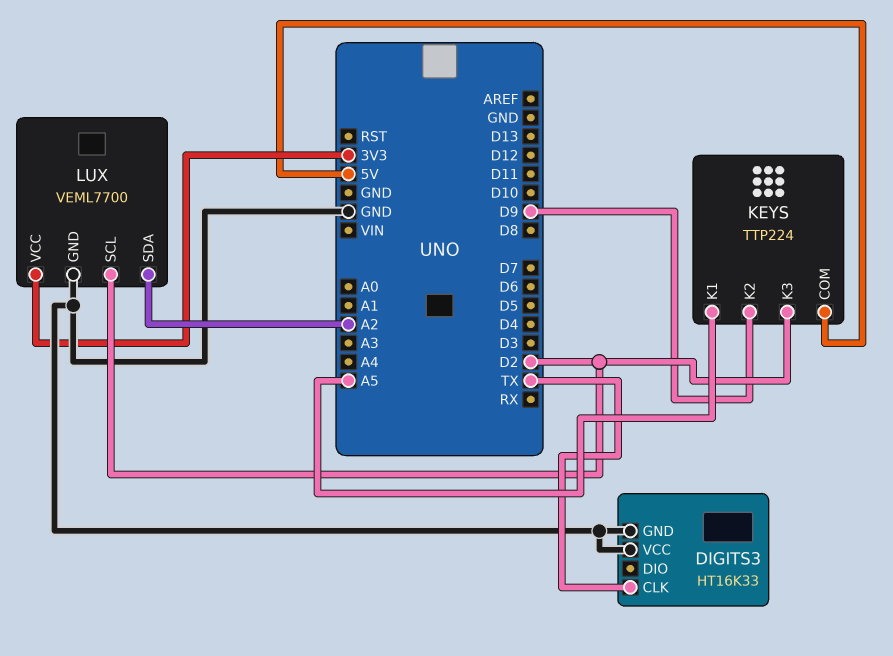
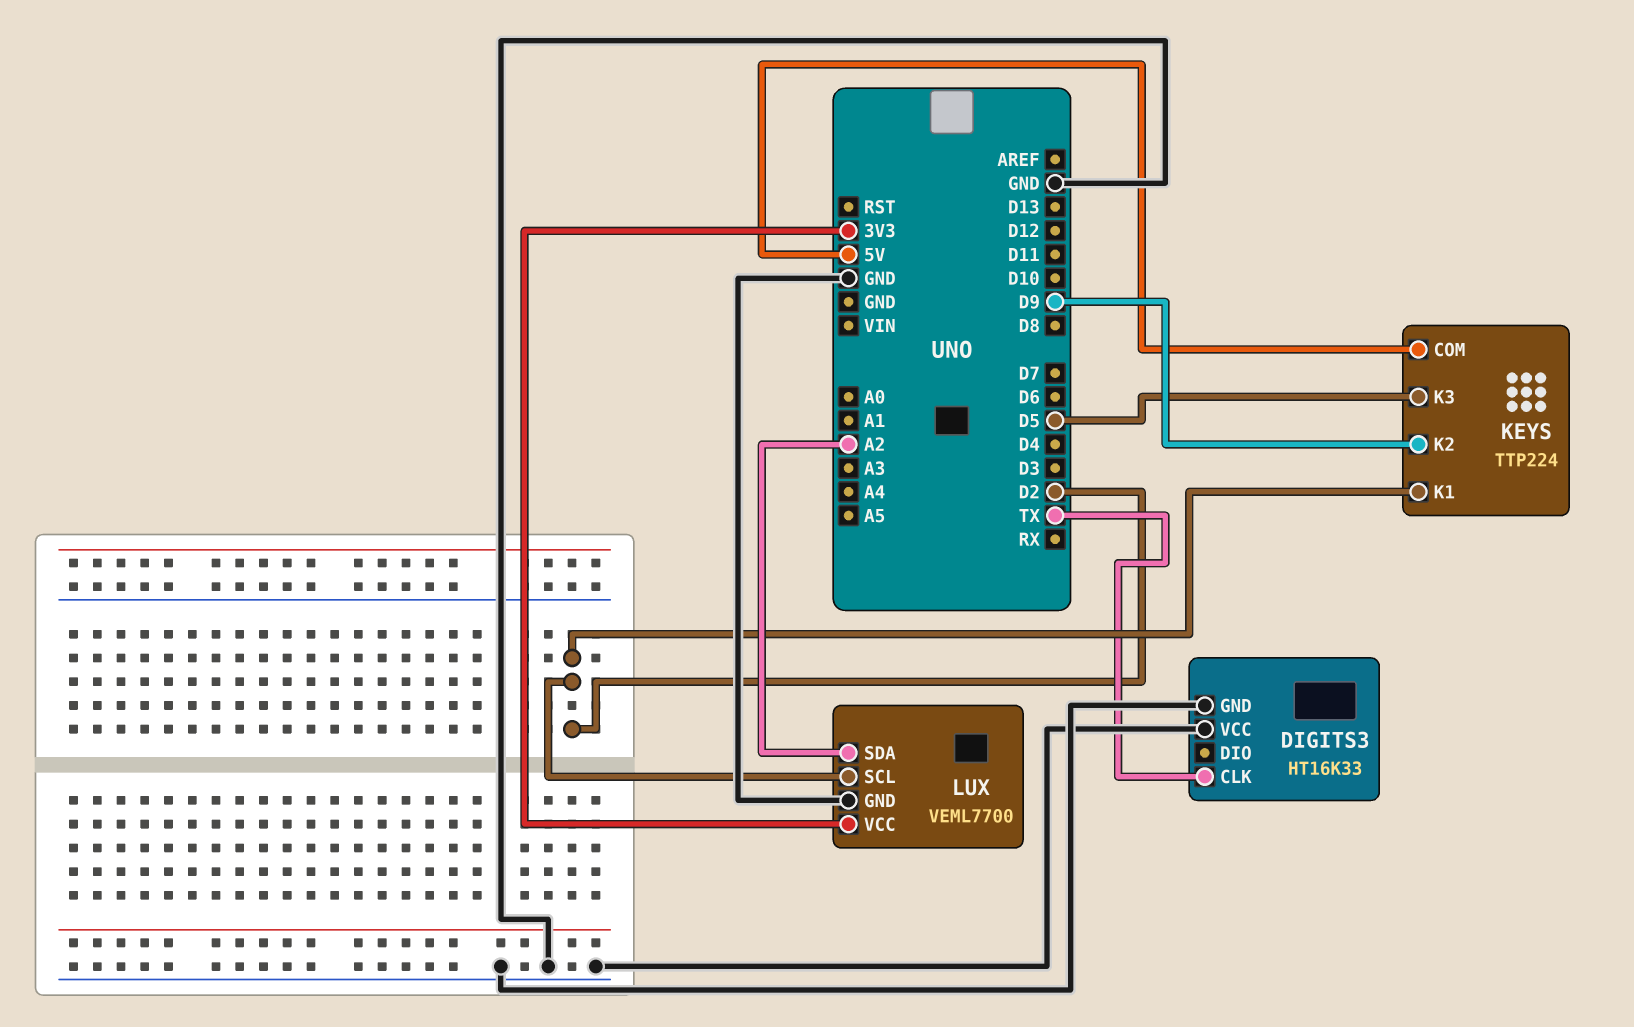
KEYS pin K1: A5 -> D2
KEYS pin K3: D2 -> D5

